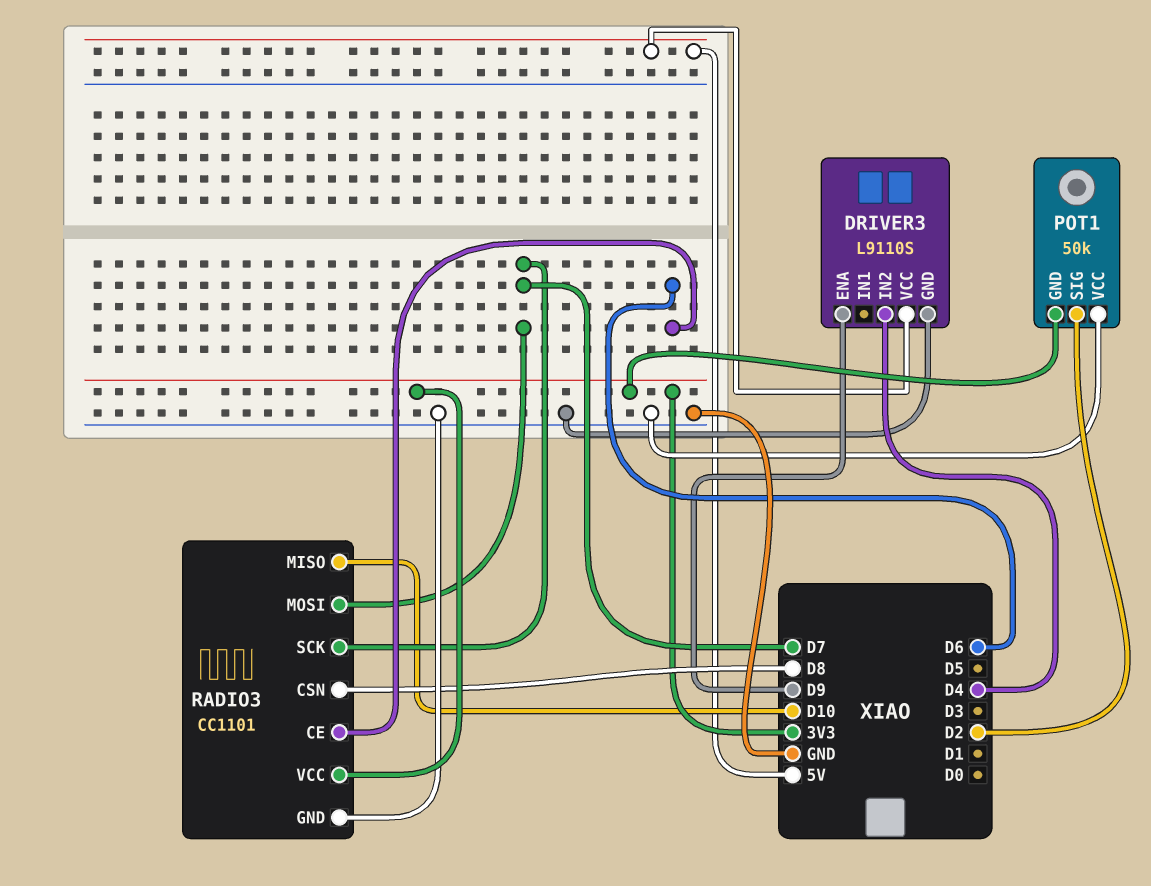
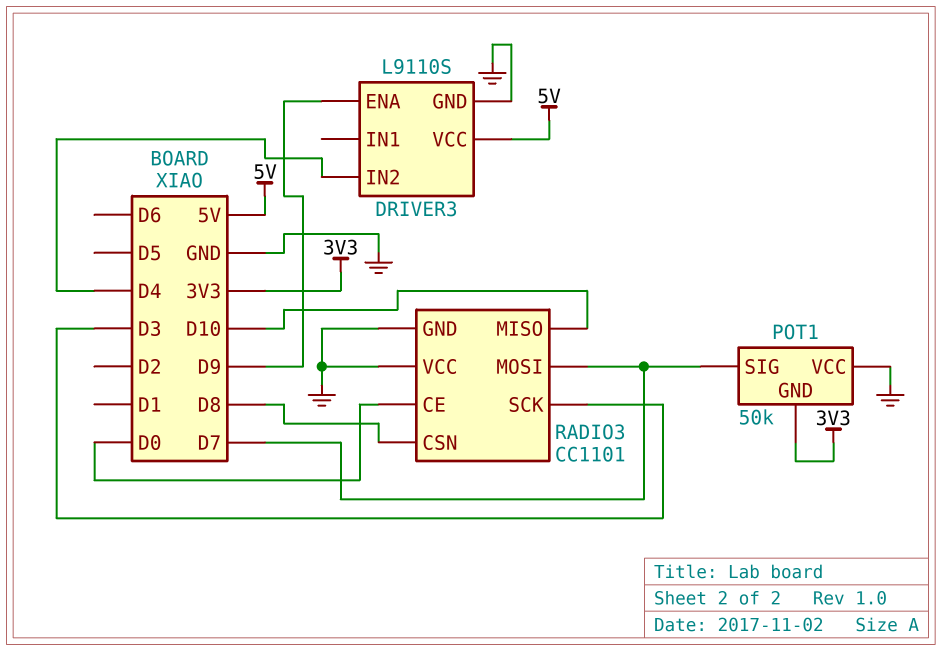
POT1 pin SIG: D2 -> D7
RADIO3 pin CE: D6 -> D0
RADIO3 pin SCK: D7 -> D3
RADIO3 pin VCC: 3V3 -> GND

